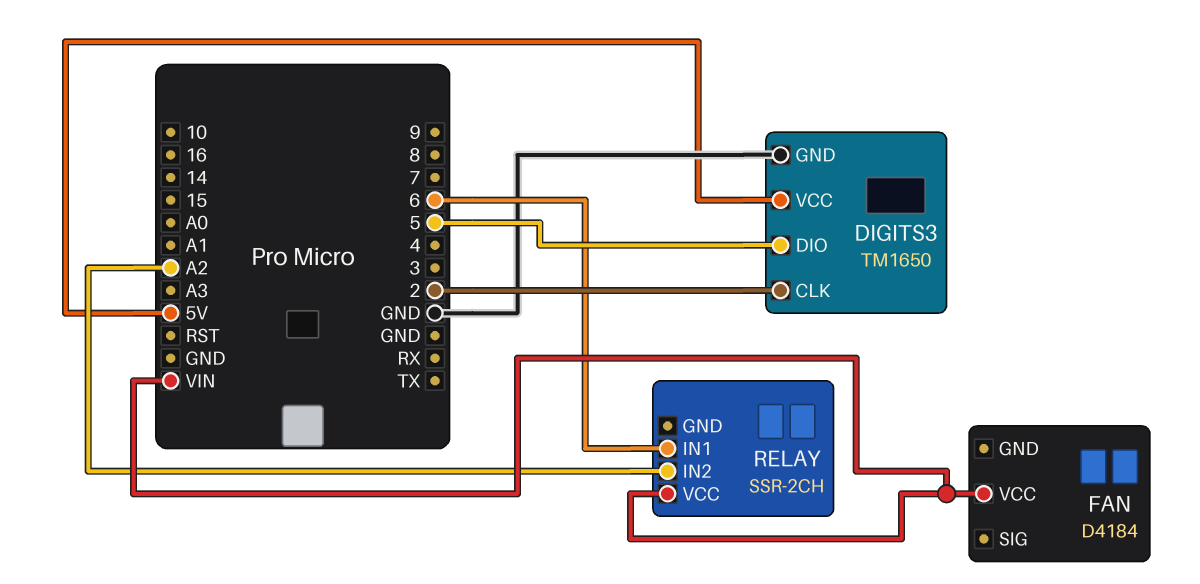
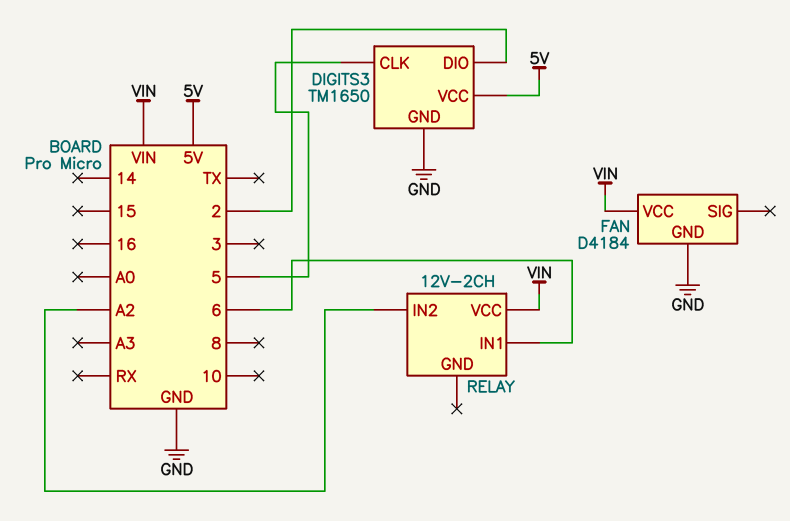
DIGITS3 pin CLK: 2 -> 5
DIGITS3 pin DIO: 5 -> 2
FAN pin GND: none -> GND
RELAY: SSR-2CH -> 12V-2CH

